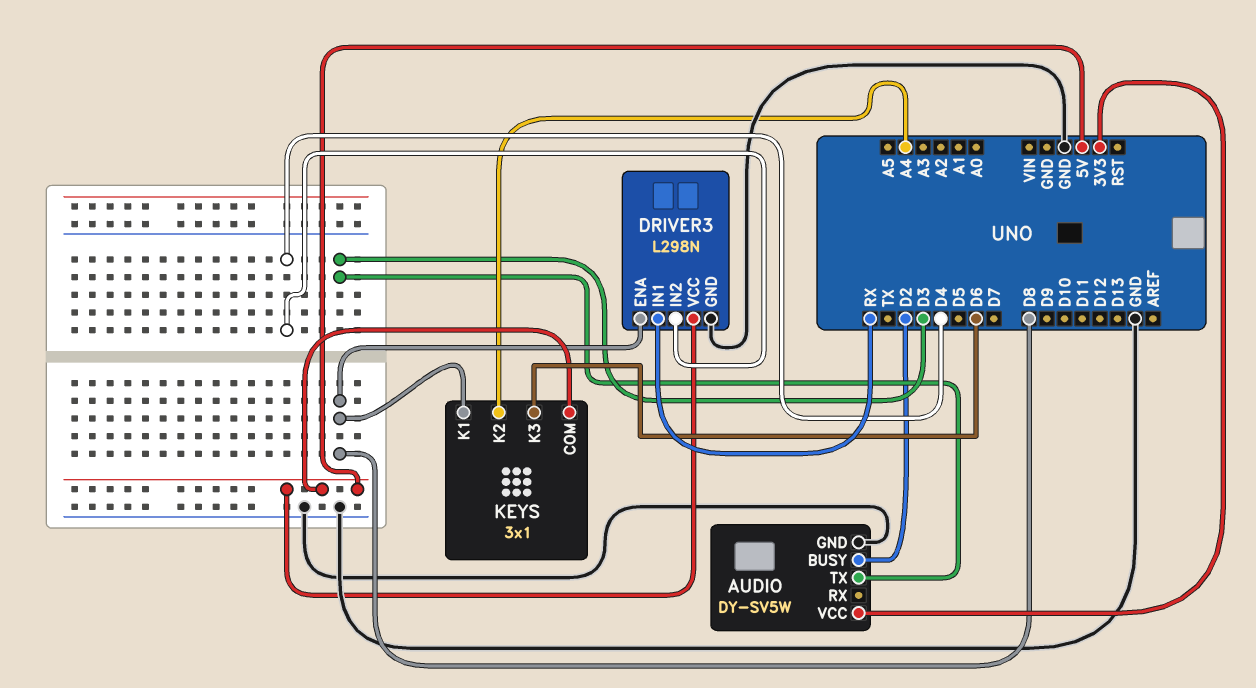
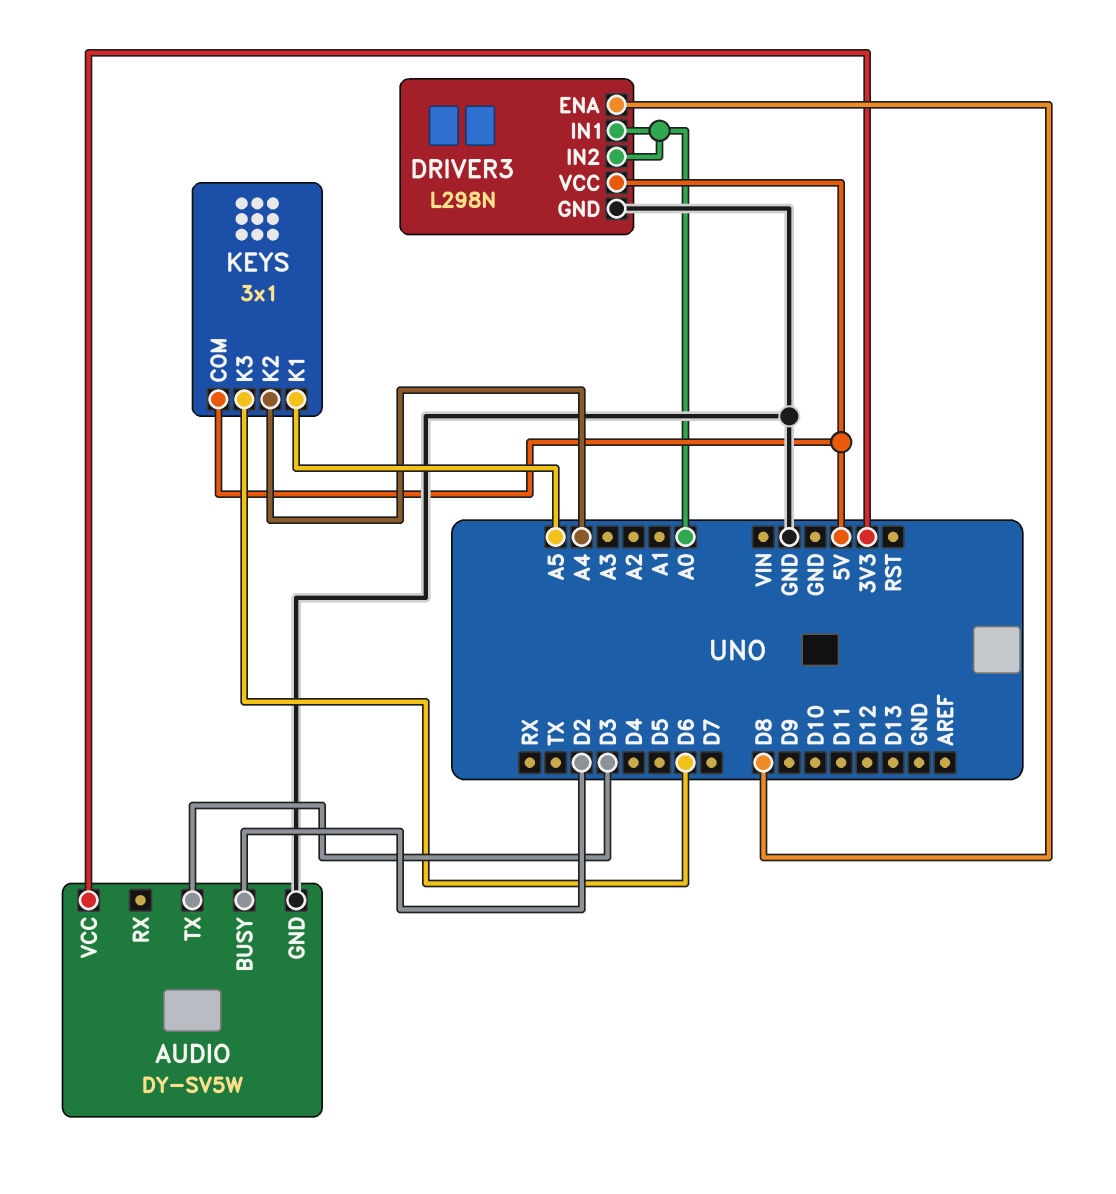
DRIVER3 pin IN1: RX -> A0
DRIVER3 pin IN2: D4 -> A0
KEYS pin K1: D8 -> A5

